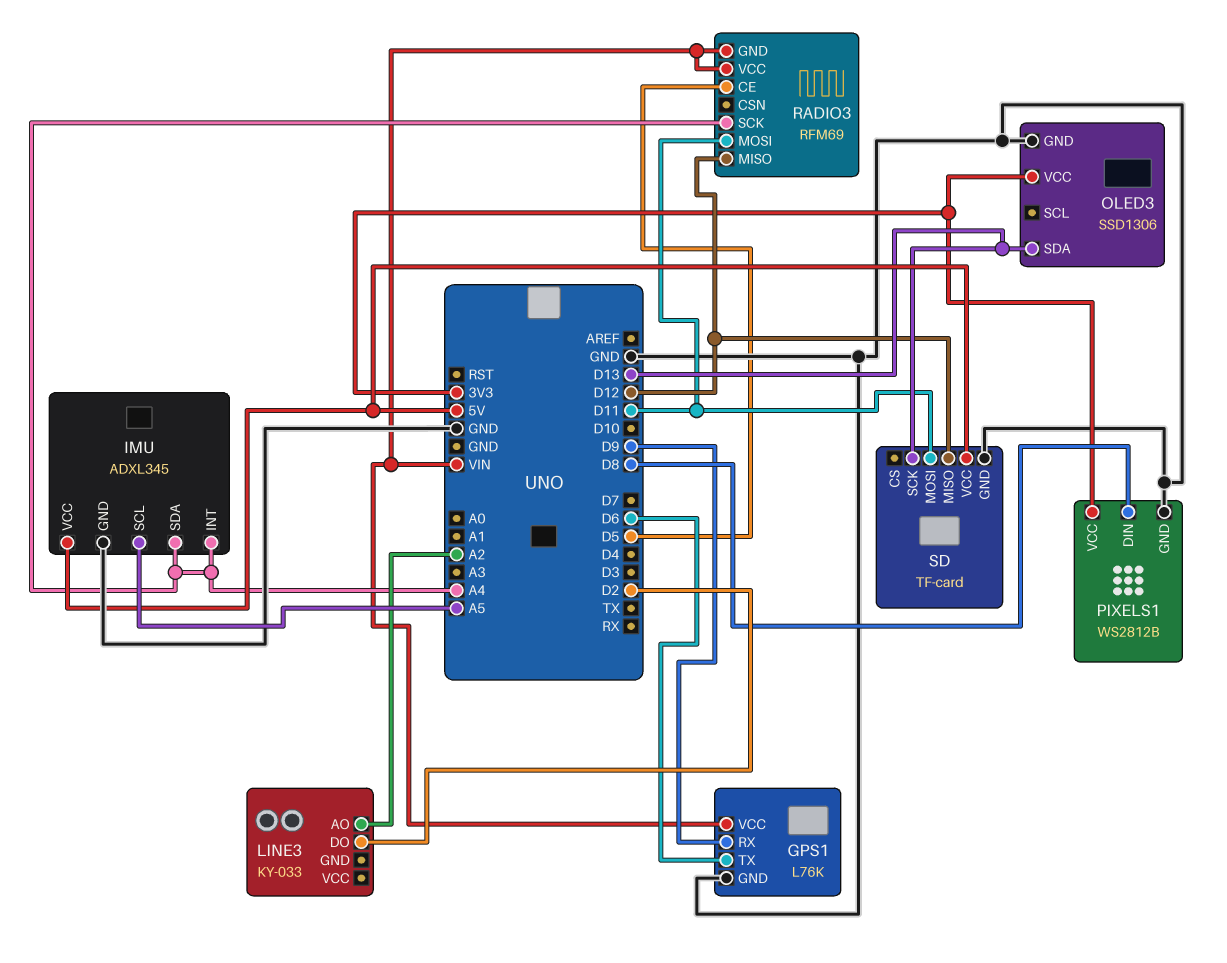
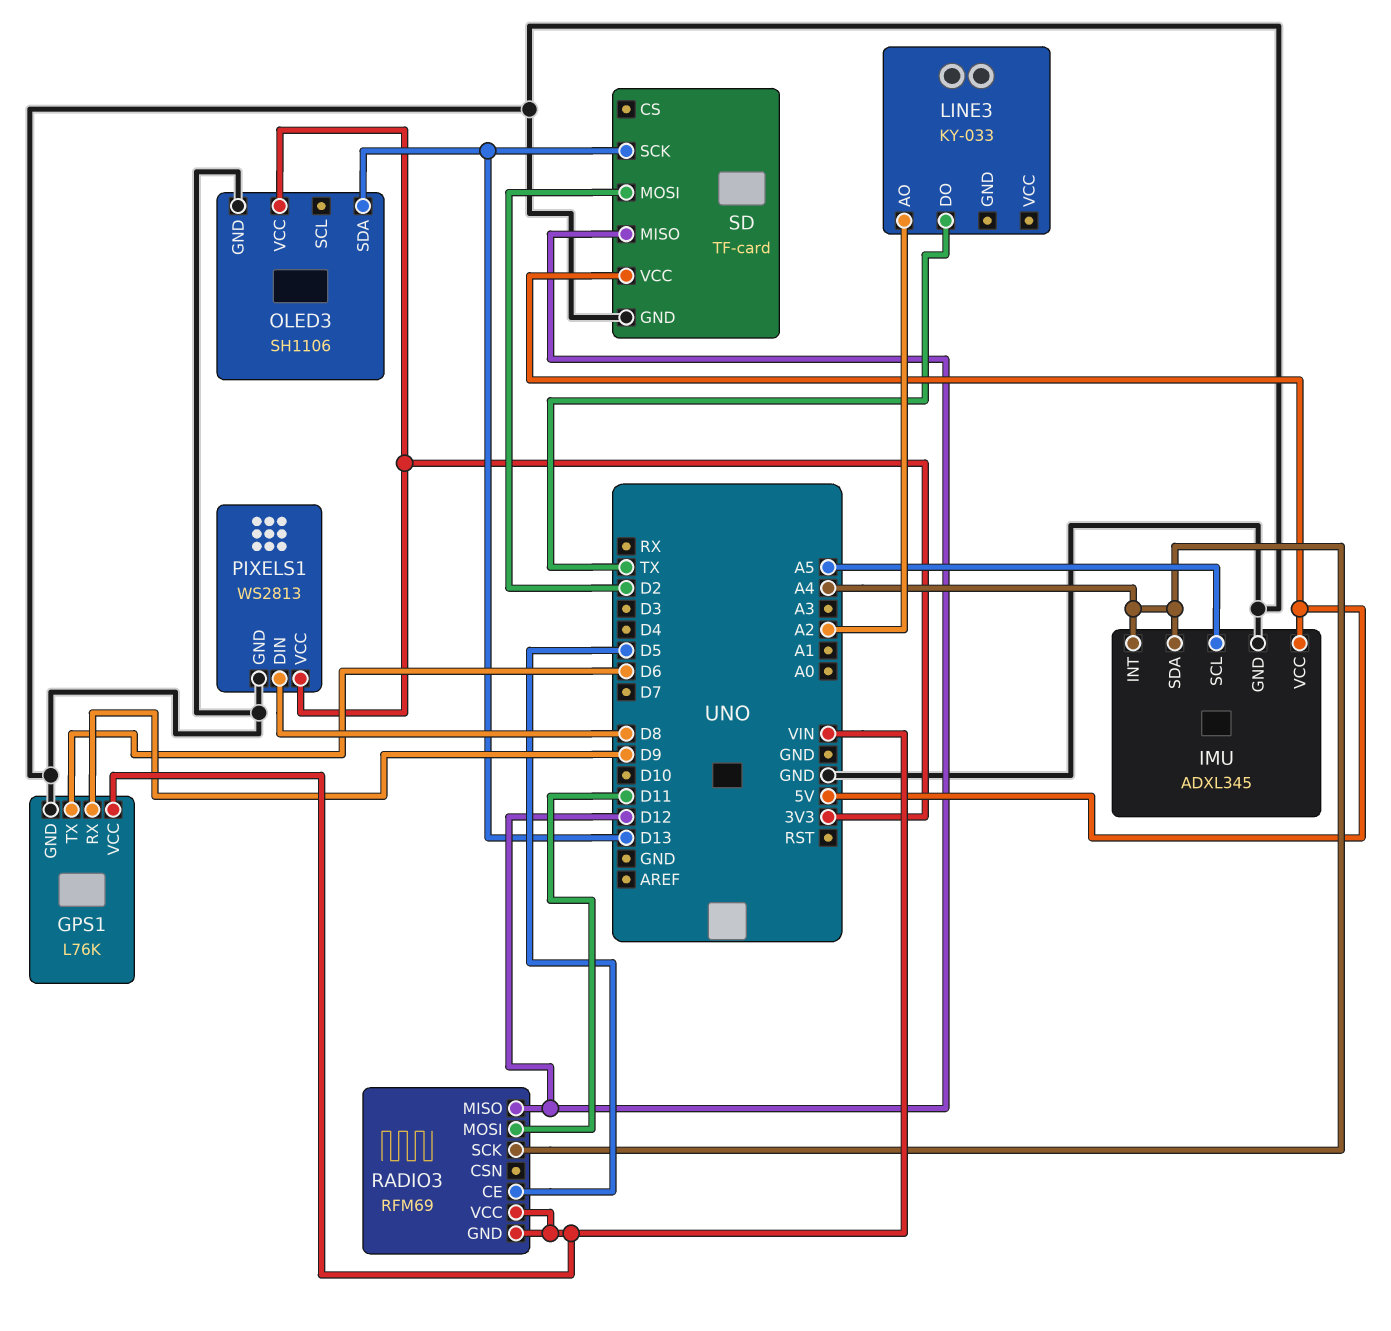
LINE3 pin DO: D2 -> TX
OLED3: SSD1306 -> SH1106
PIXELS1: WS2812B -> WS2813
SD pin MOSI: D11 -> D2

